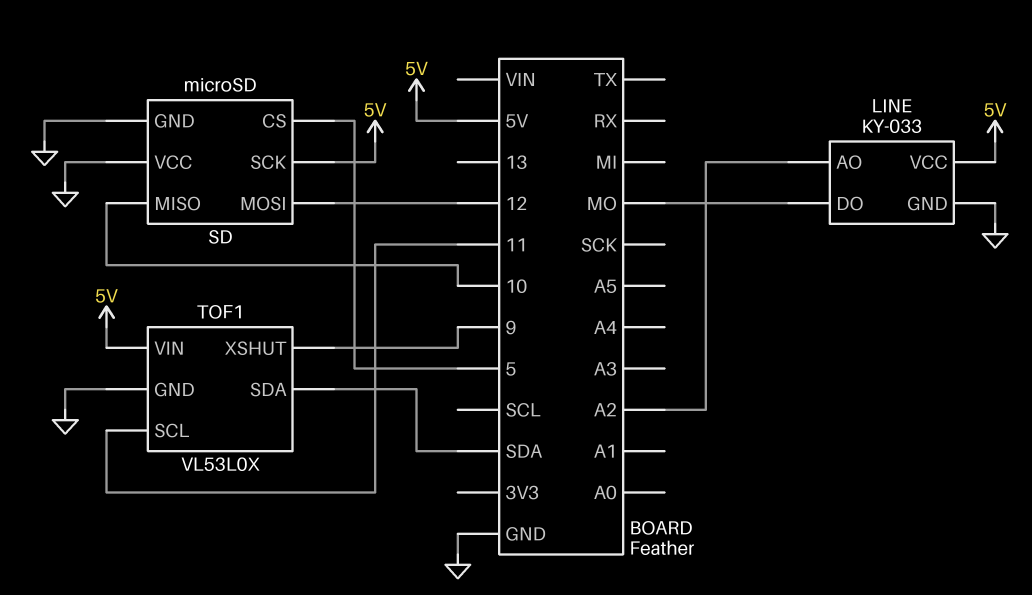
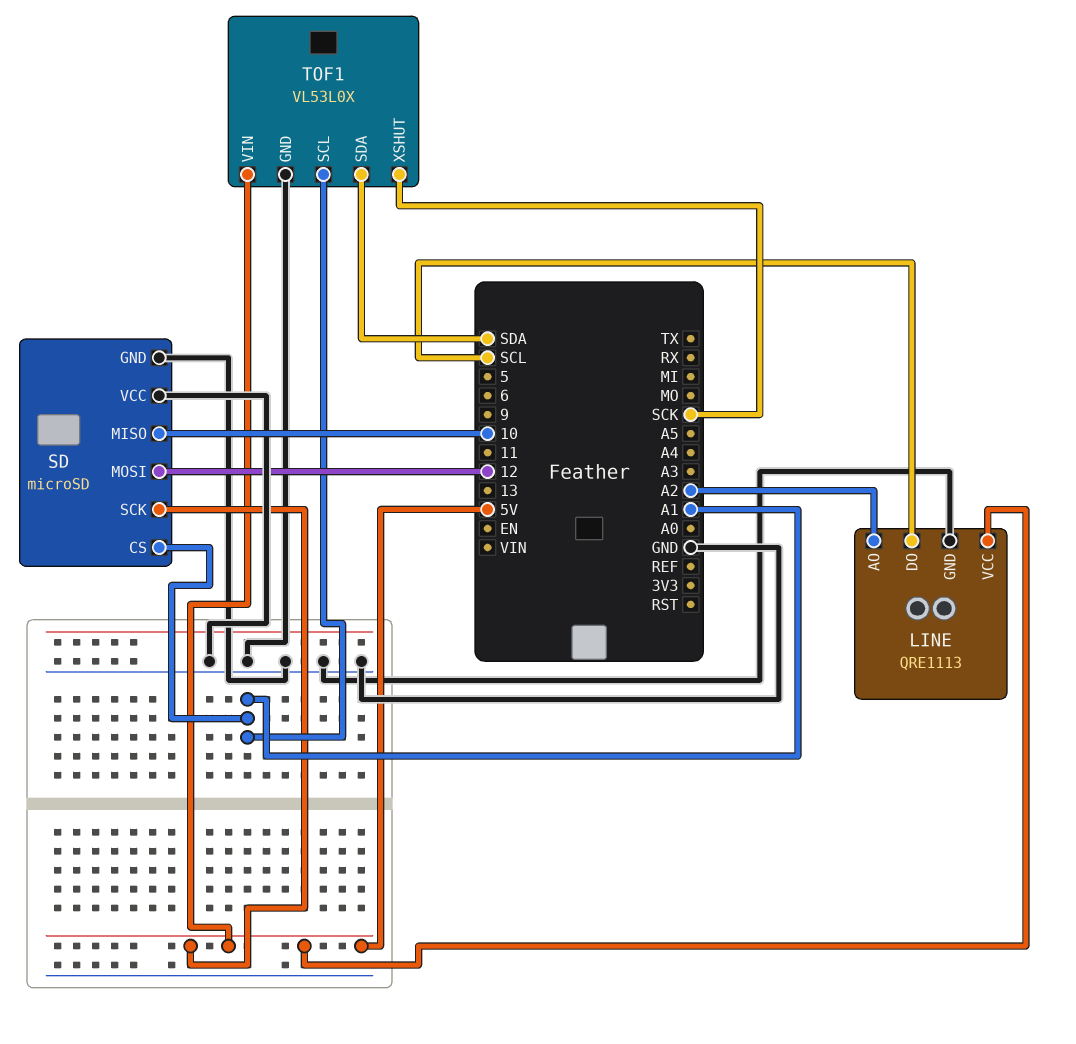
LINE: KY-033 -> QRE1113
LINE pin DO: MO -> SCL
SD pin CS: 5 -> A1
TOF1 pin SCL: 11 -> A1
TOF1 pin XSHUT: 9 -> SCK

